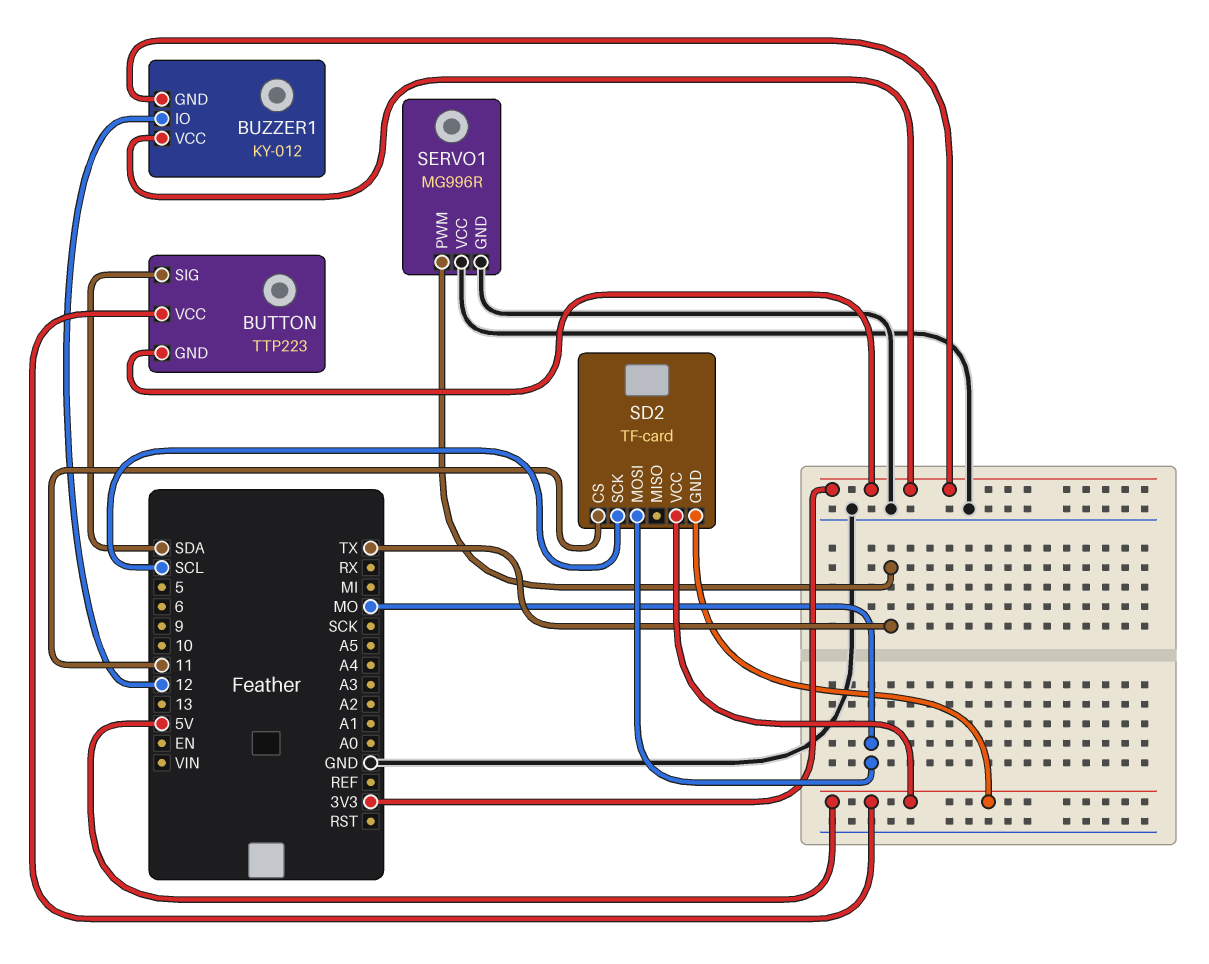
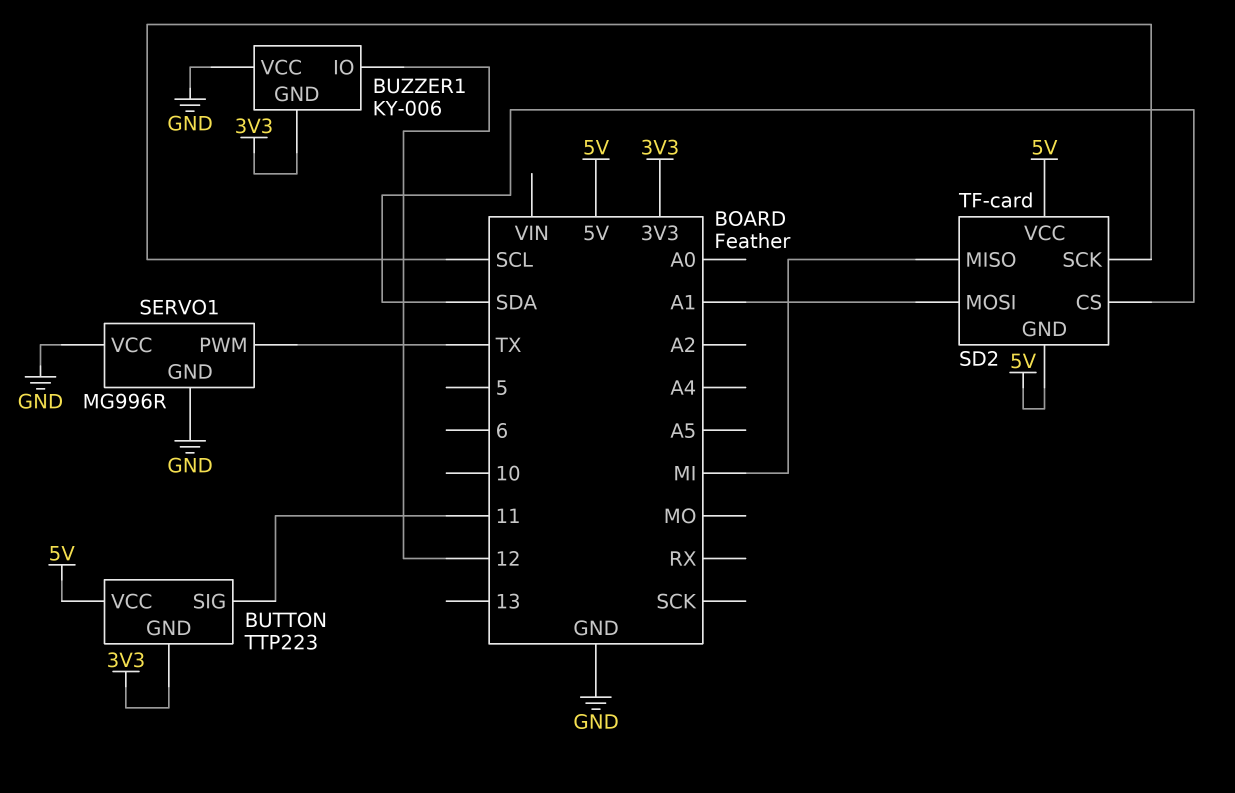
BUTTON pin SIG: SDA -> 11
BUZZER1: KY-012 -> KY-006
BUZZER1 pin VCC: 3V3 -> GND
SD2 pin CS: 11 -> SDA
SD2 pin MISO: none -> MI
SD2 pin MOSI: MO -> A1

